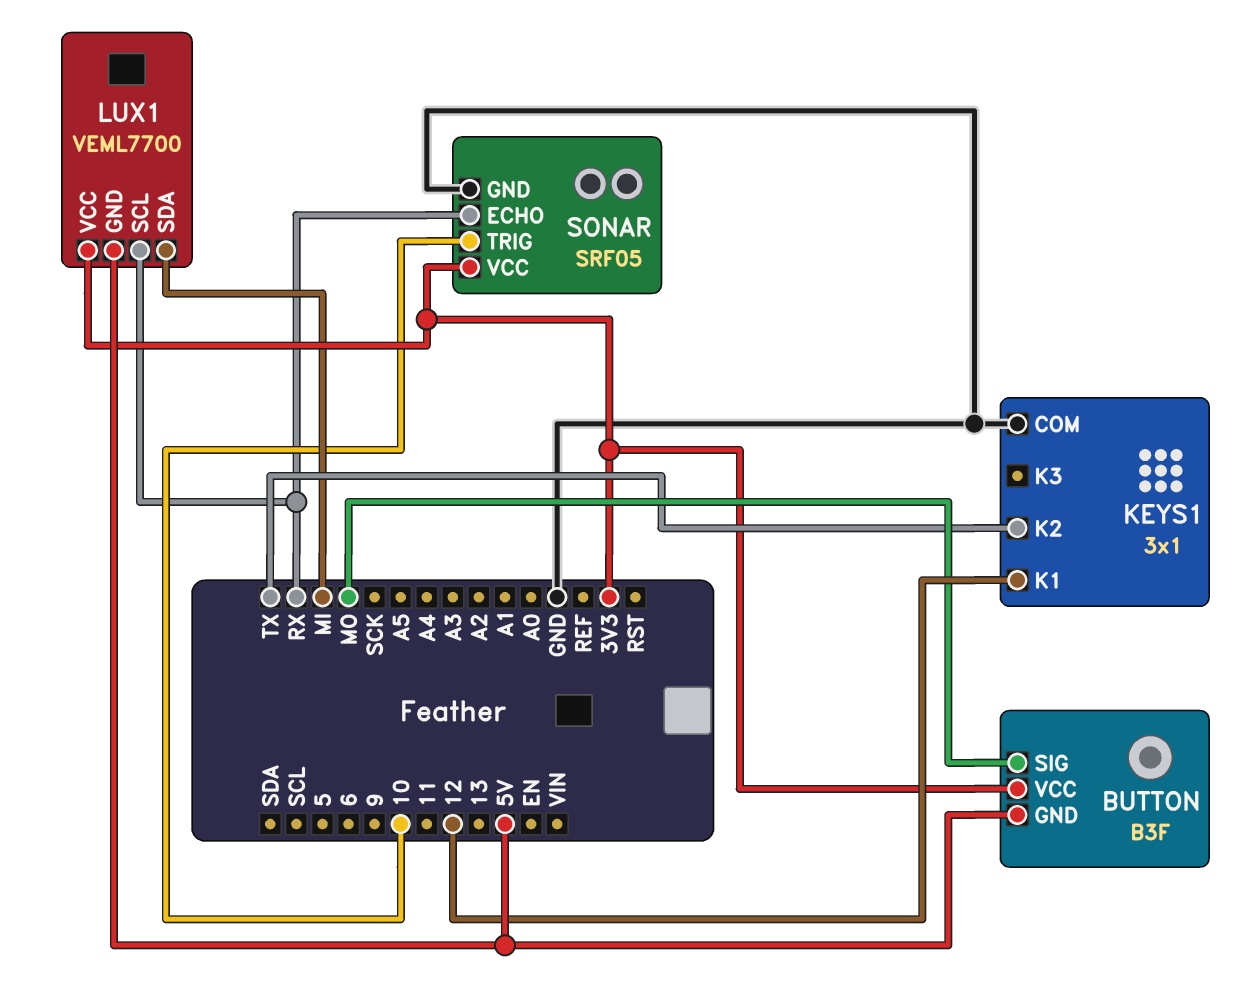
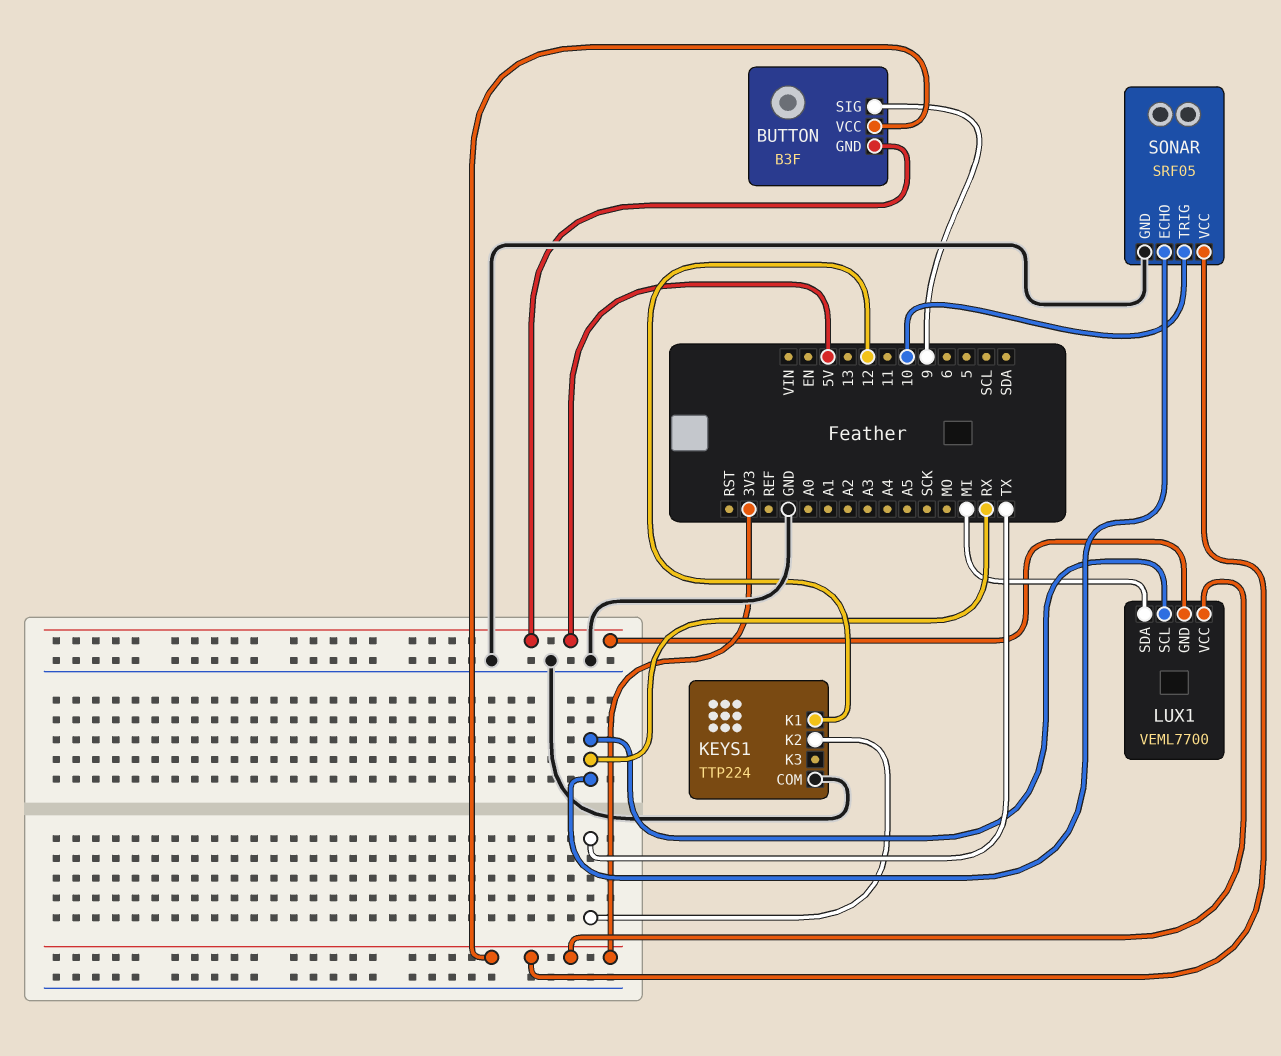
BUTTON pin SIG: MO -> 9
KEYS1: 3x1 -> TTP224

